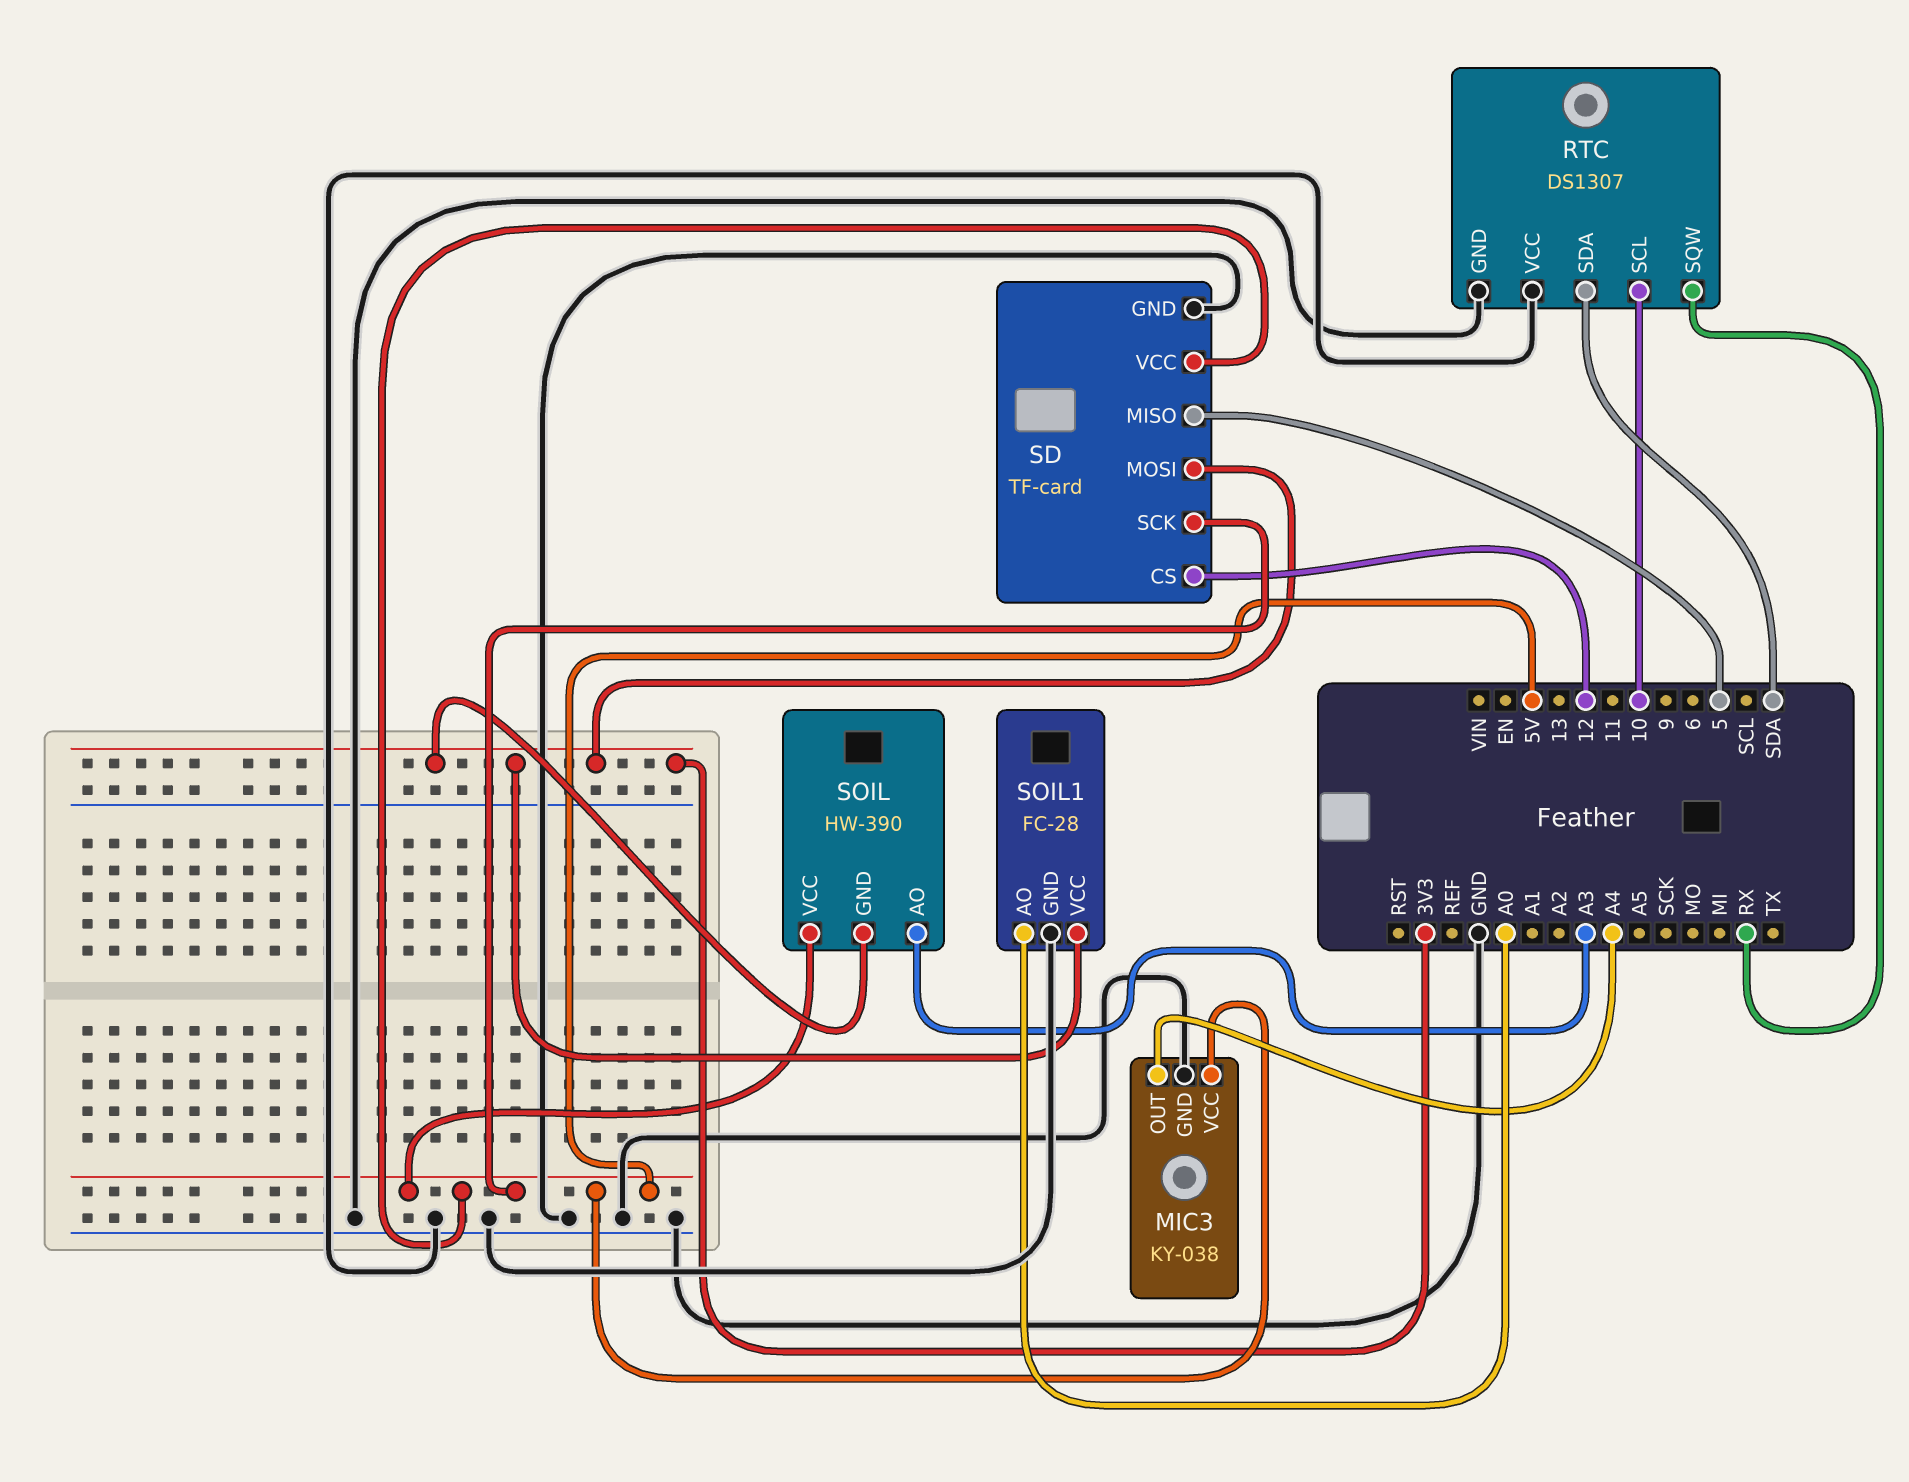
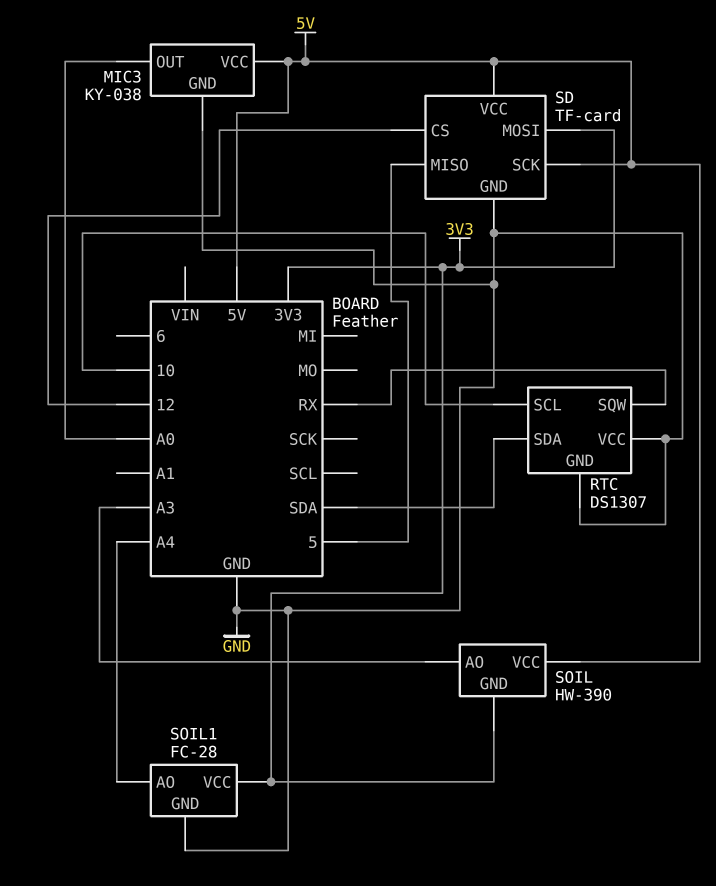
MIC3 pin OUT: A4 -> A0
SOIL1 pin AO: A0 -> A4

